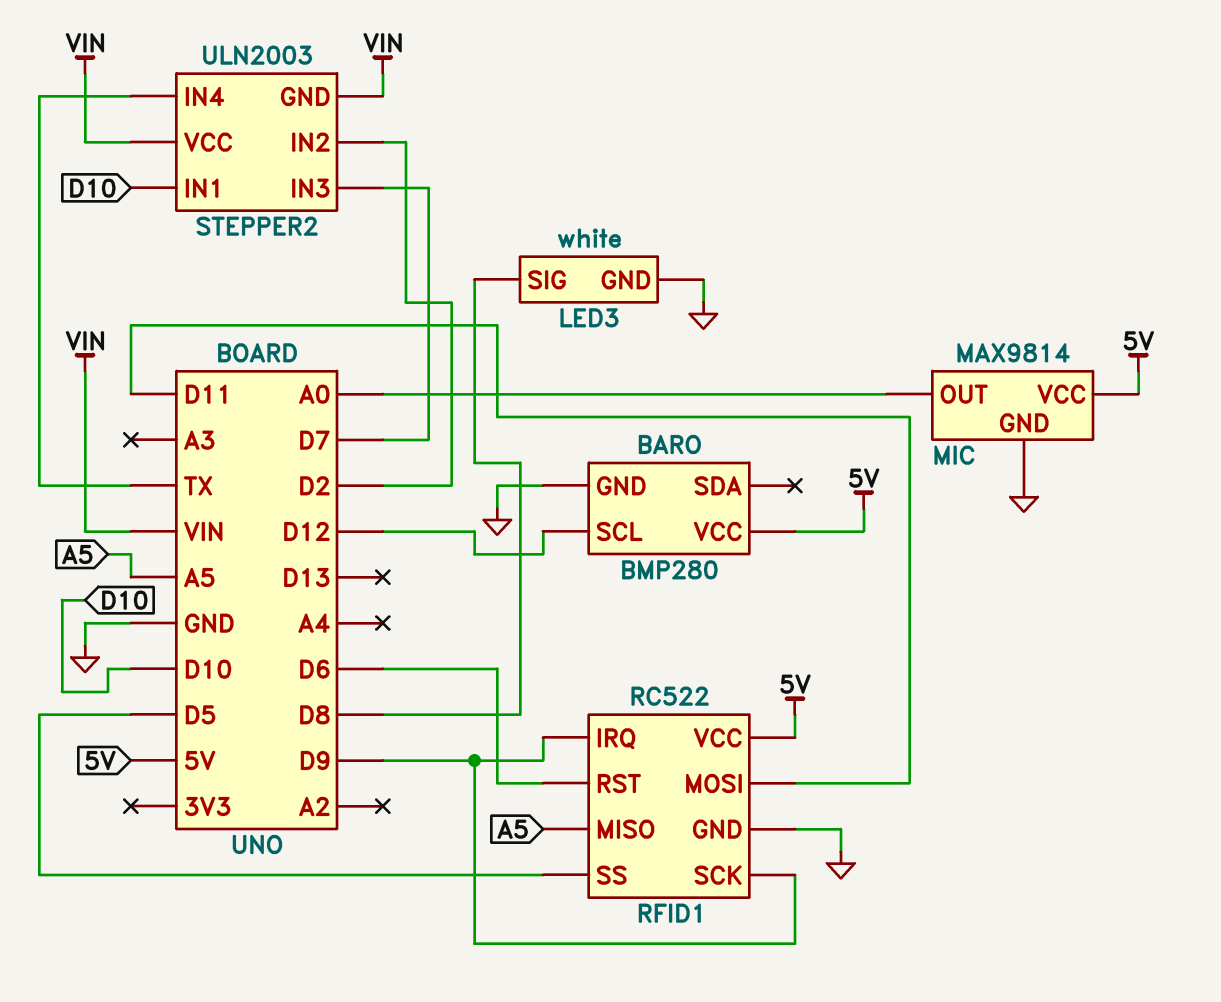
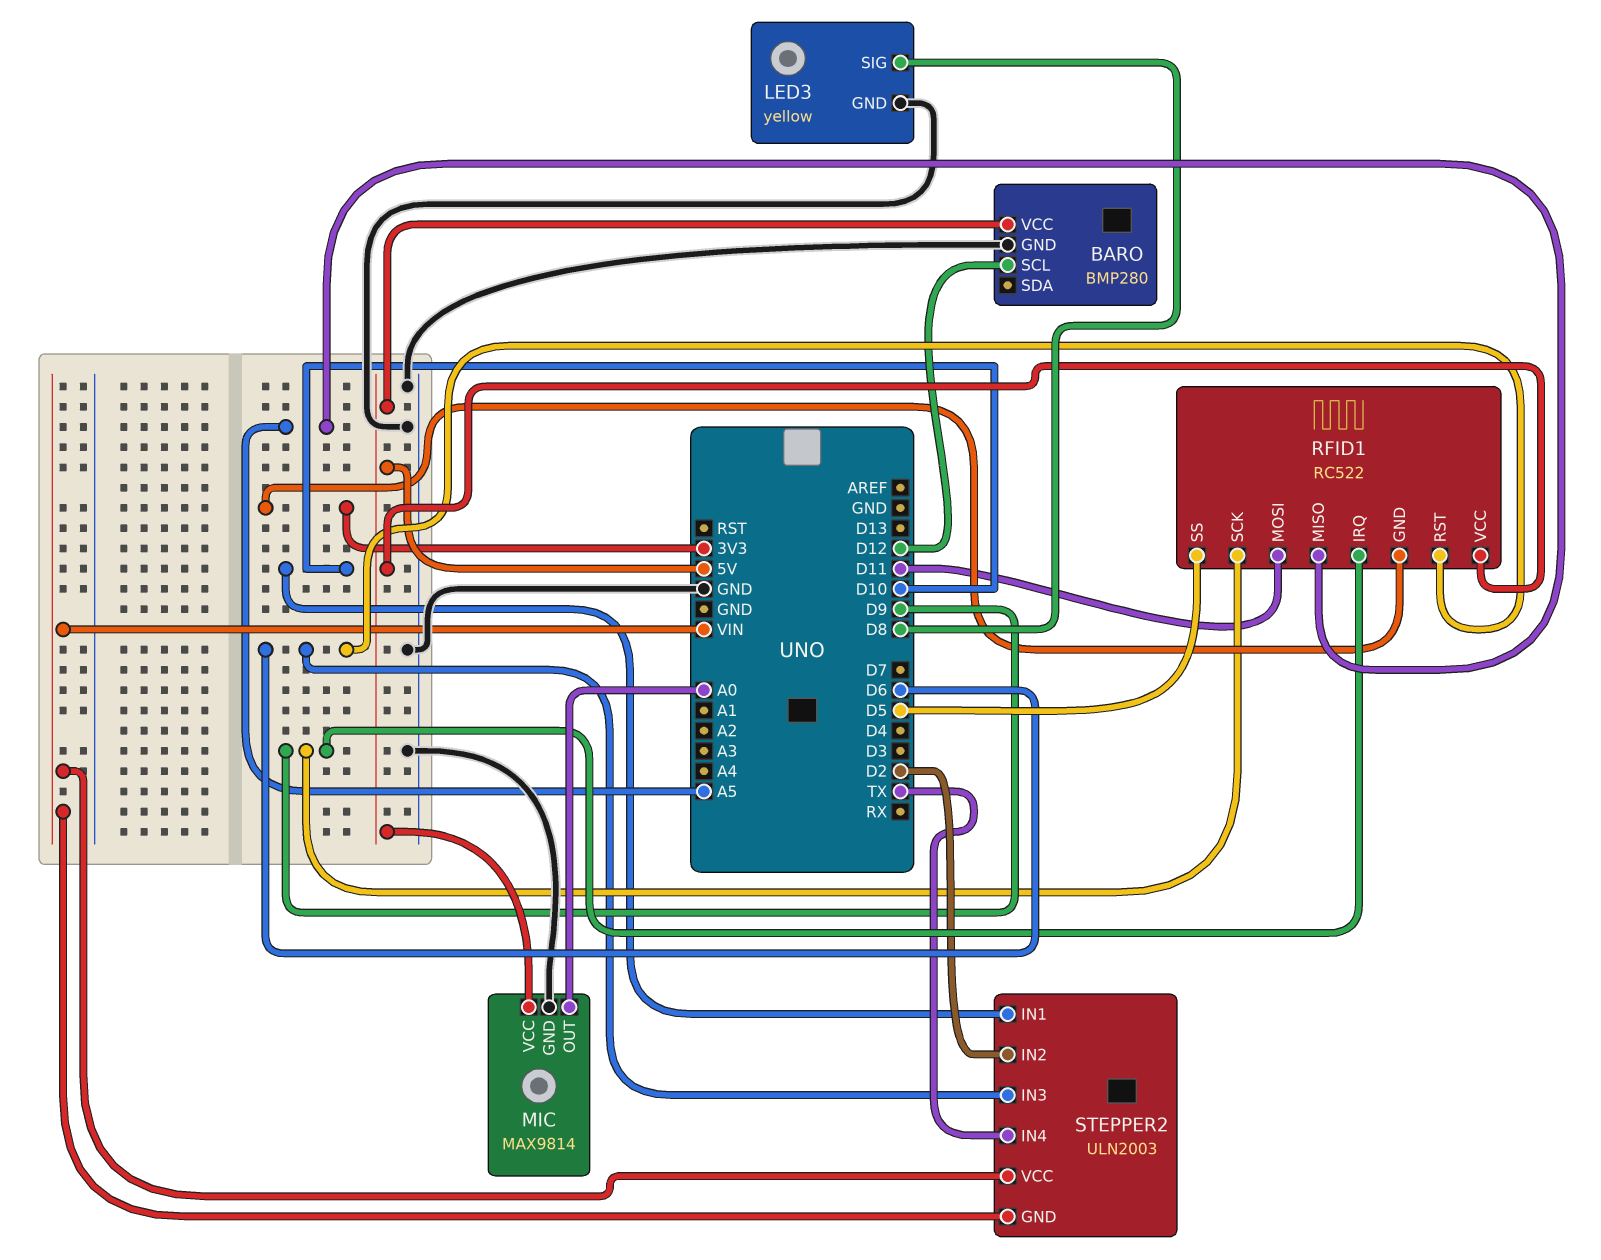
LED3: white -> yellow
RFID1 pin GND: GND -> 3V3
STEPPER2 pin IN3: D7 -> D6

